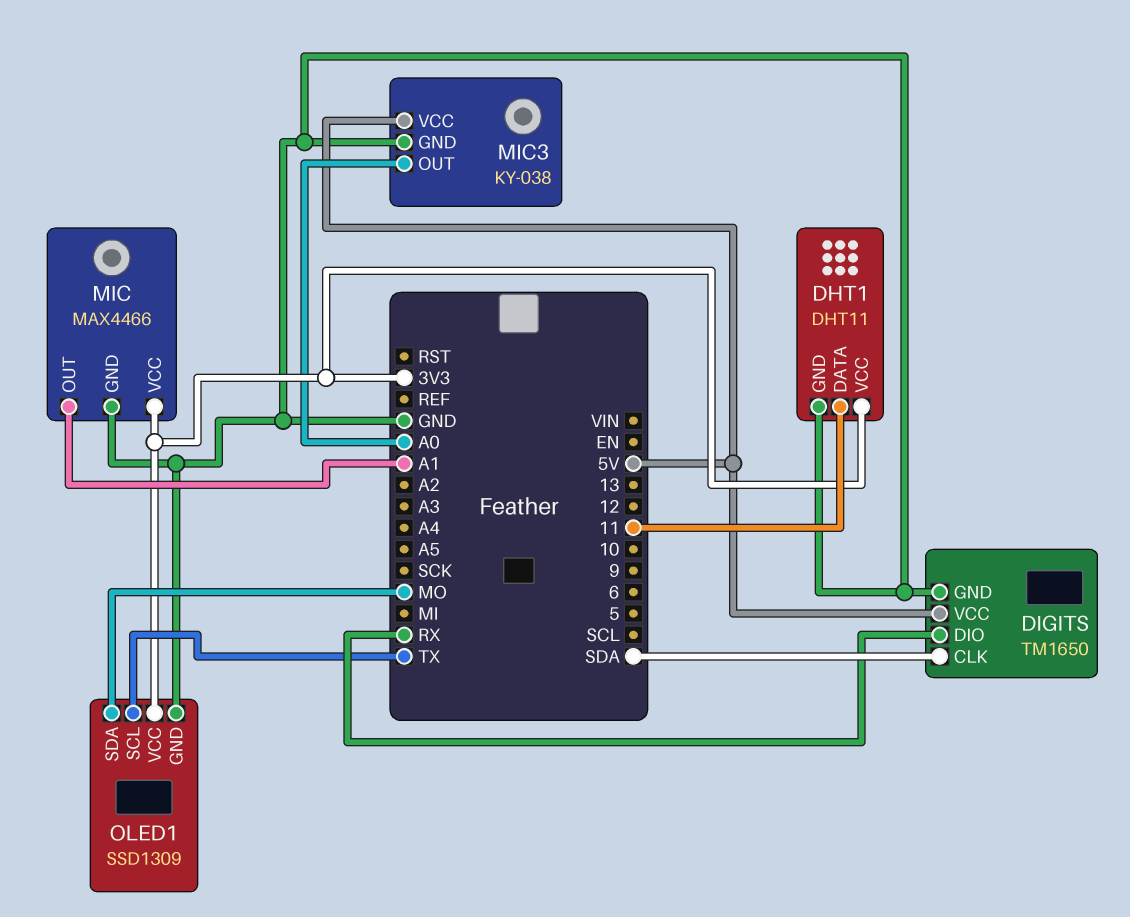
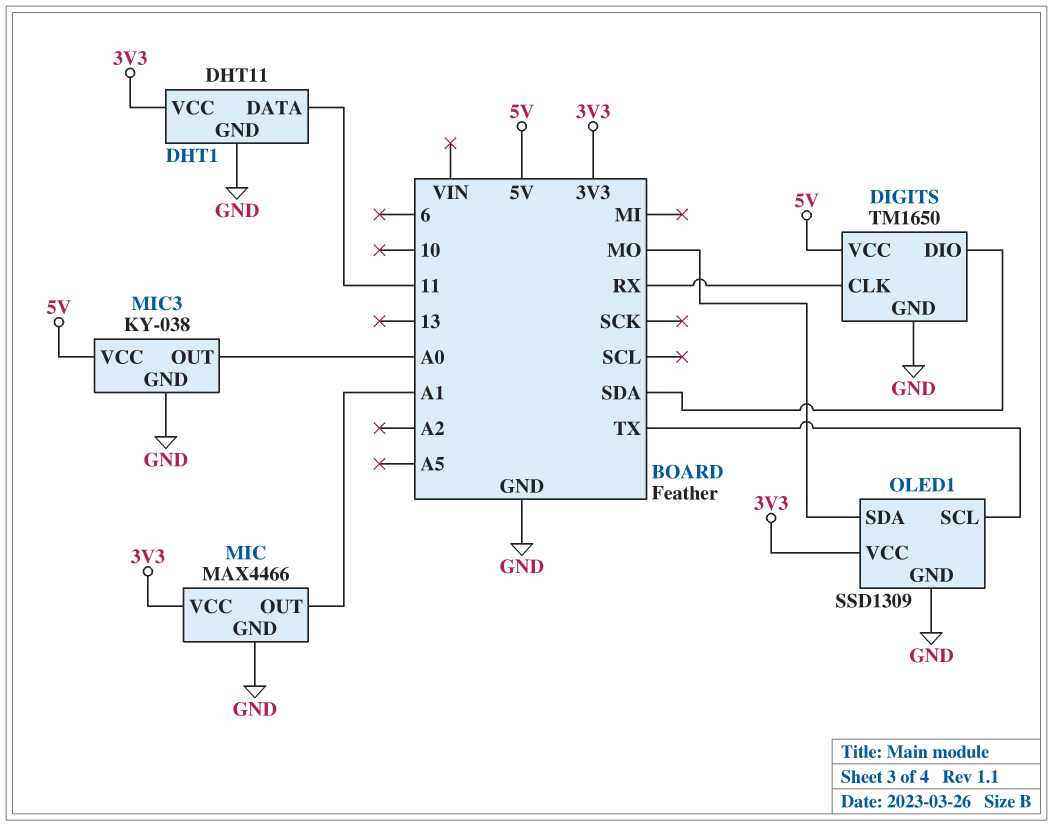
DIGITS pin CLK: SDA -> RX
DIGITS pin DIO: RX -> SDA

